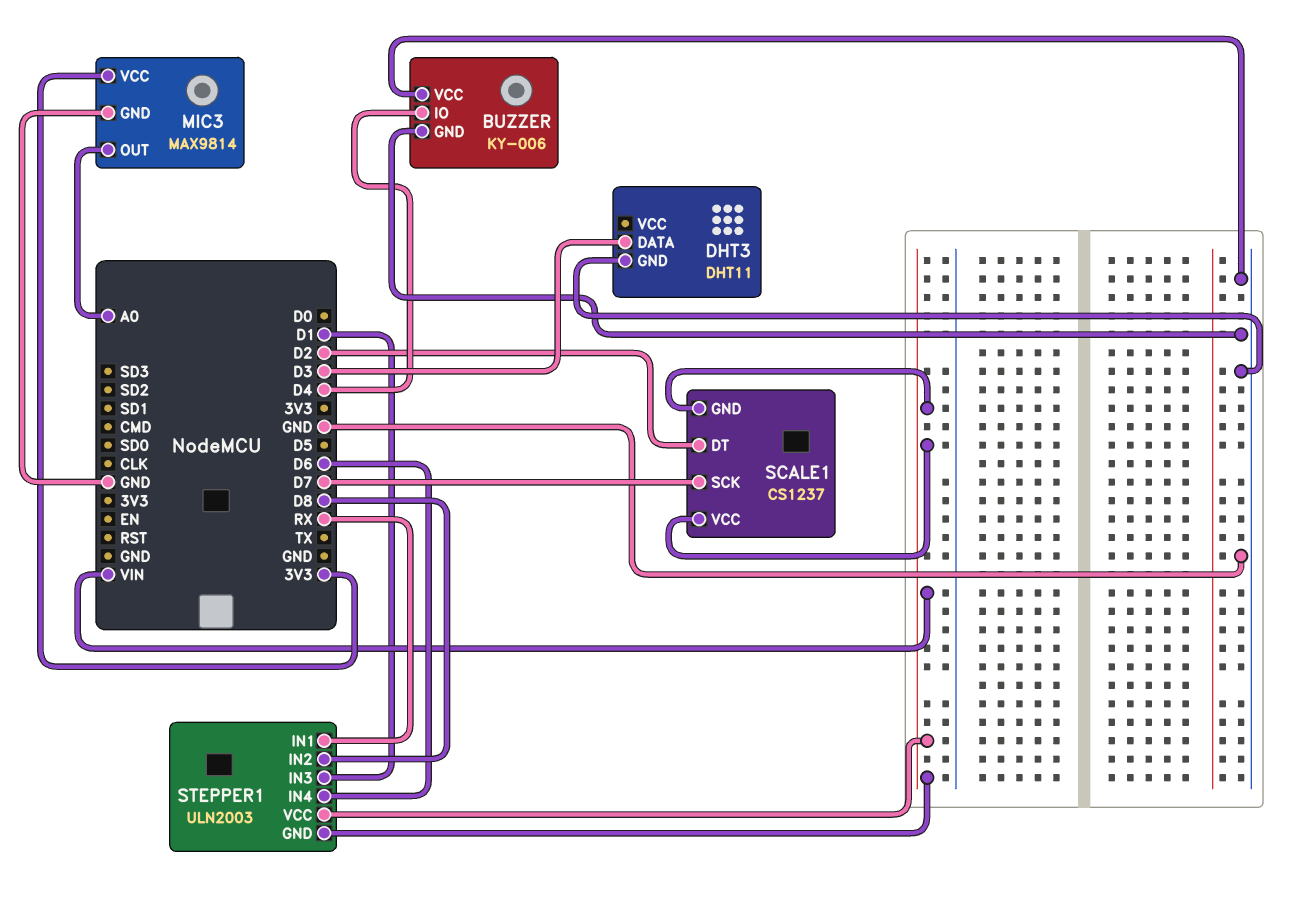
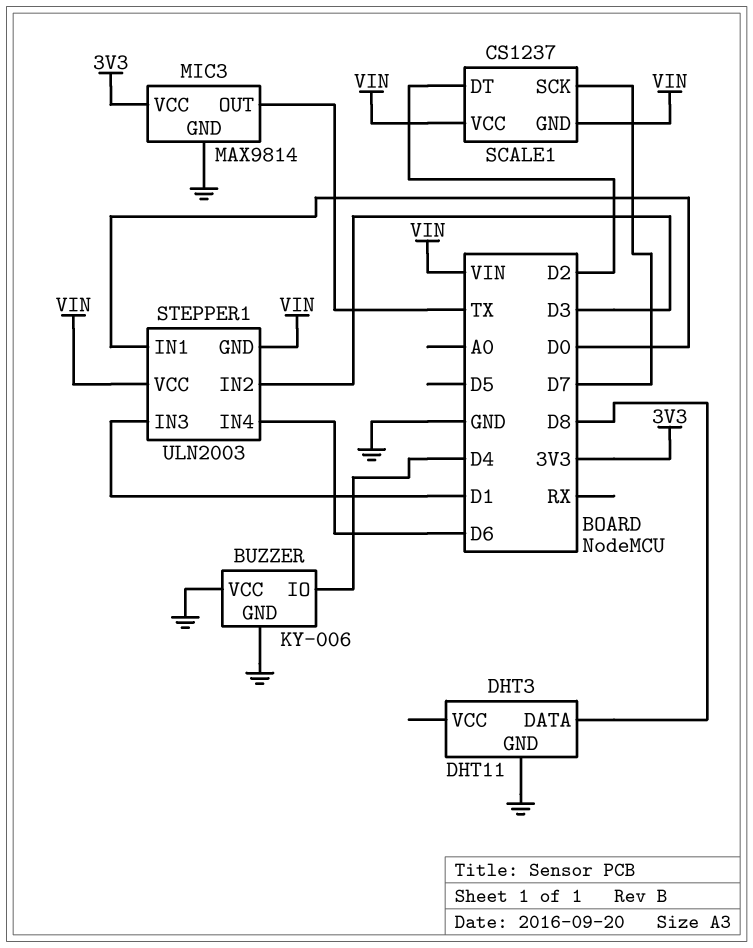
DHT3 pin DATA: D3 -> D8
MIC3 pin OUT: A0 -> TX
STEPPER1 pin IN1: RX -> D0
STEPPER1 pin IN2: D8 -> D3

